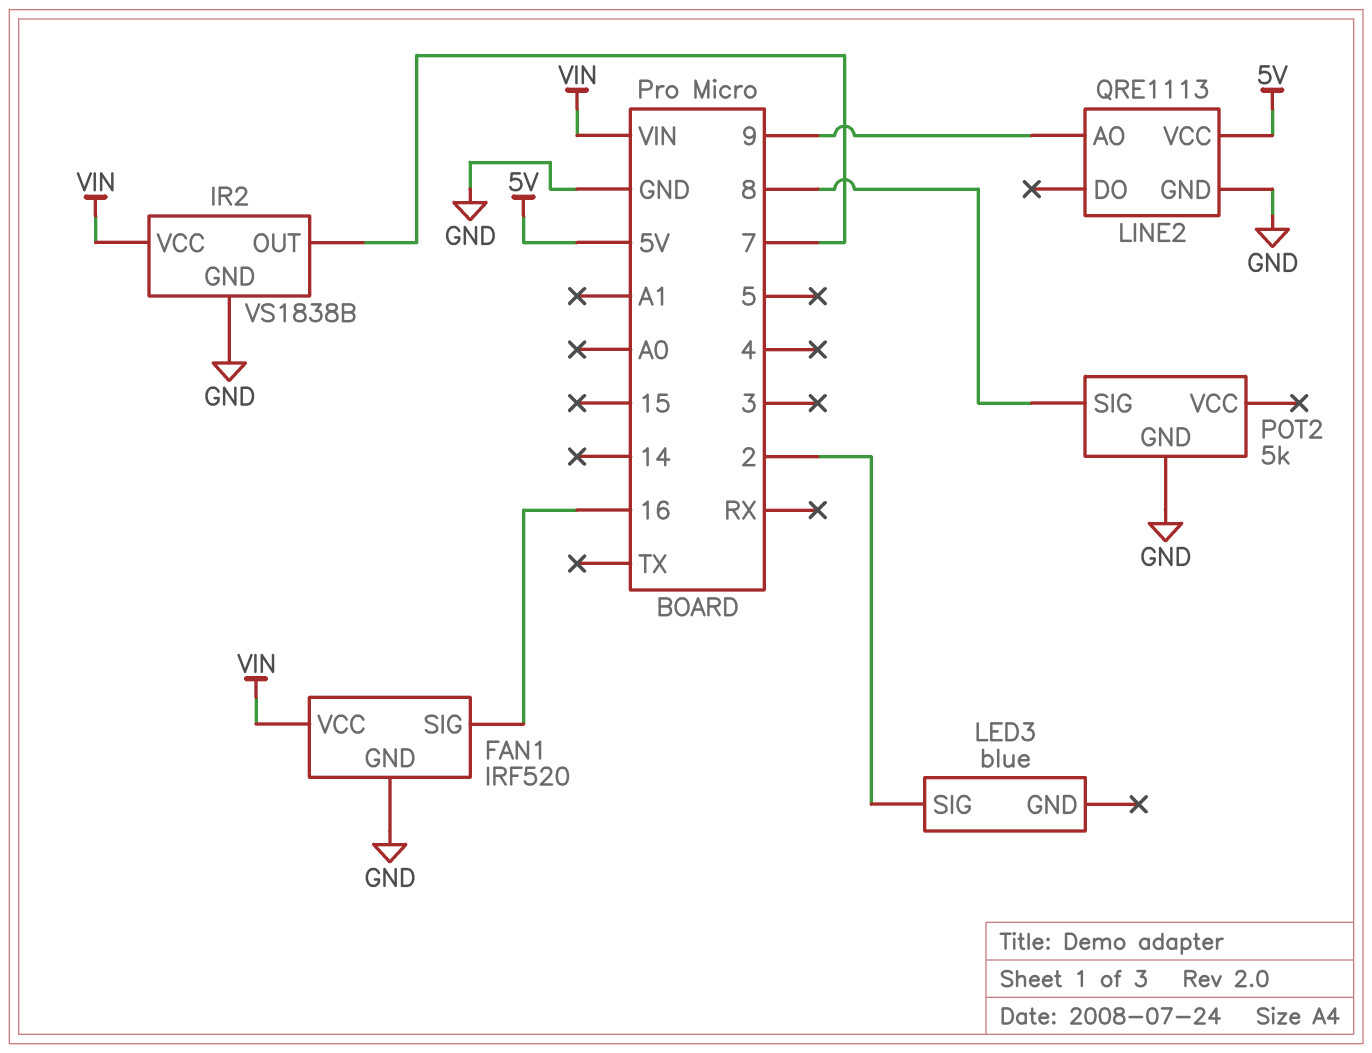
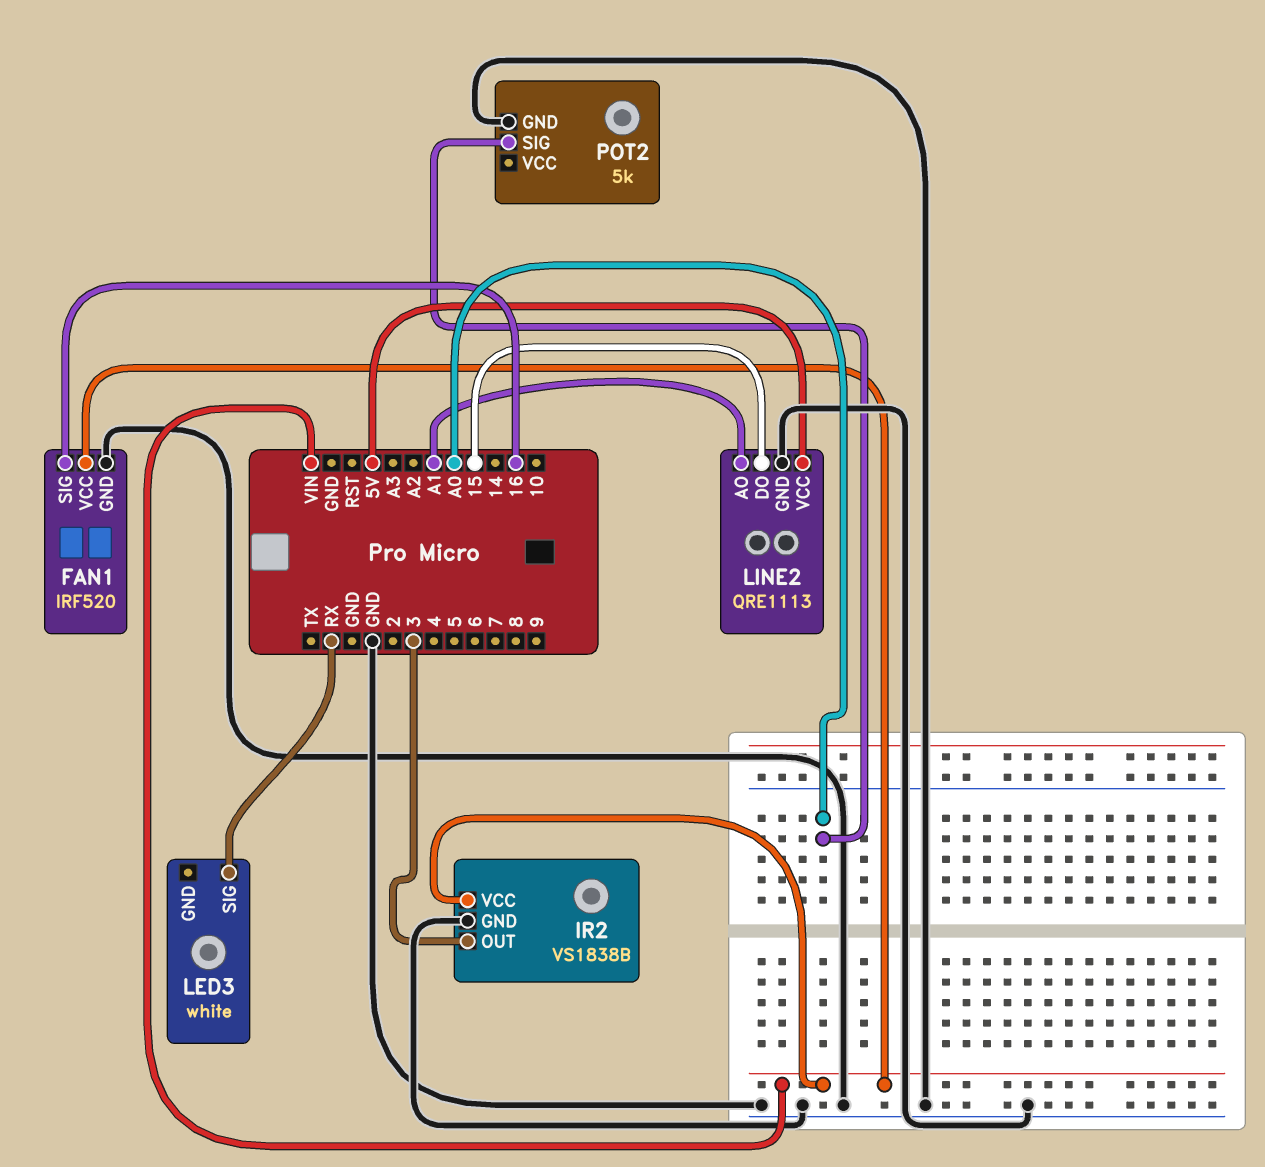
IR2 pin OUT: 7 -> 3
LED3: blue -> white
LED3 pin SIG: 2 -> RX
LINE2 pin AO: 9 -> A1
LINE2 pin DO: none -> 15
POT2 pin SIG: 8 -> A0

